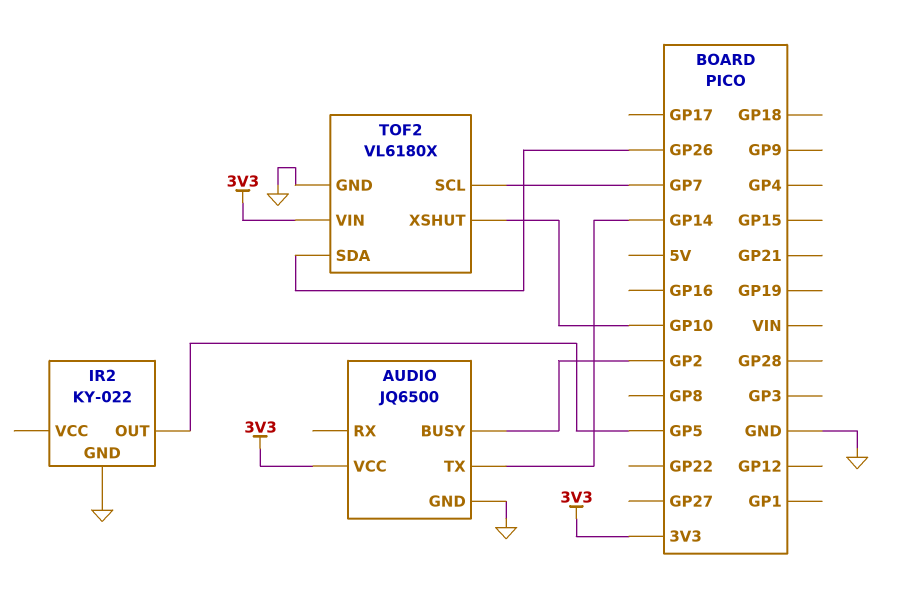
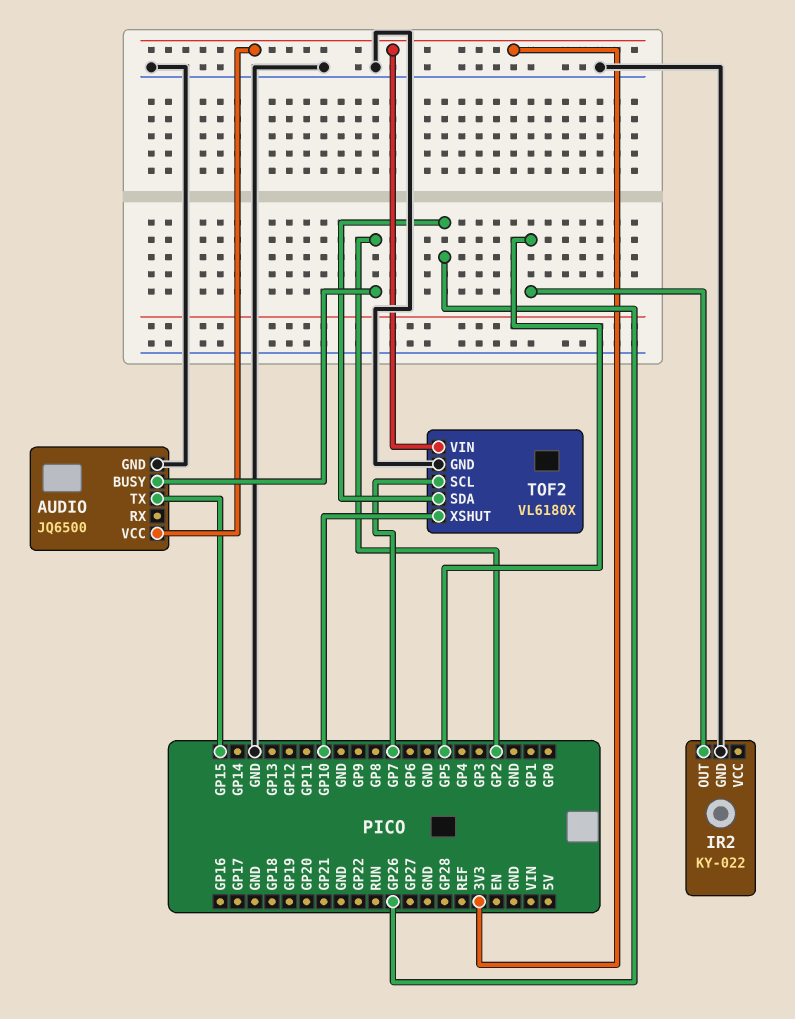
AUDIO pin TX: GP14 -> GP15

